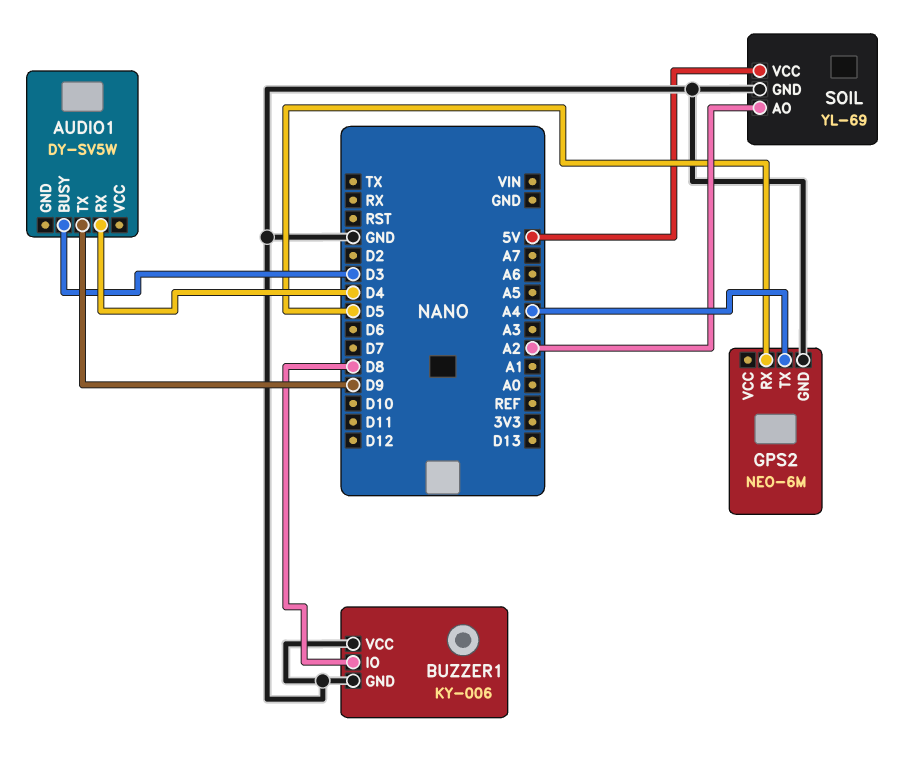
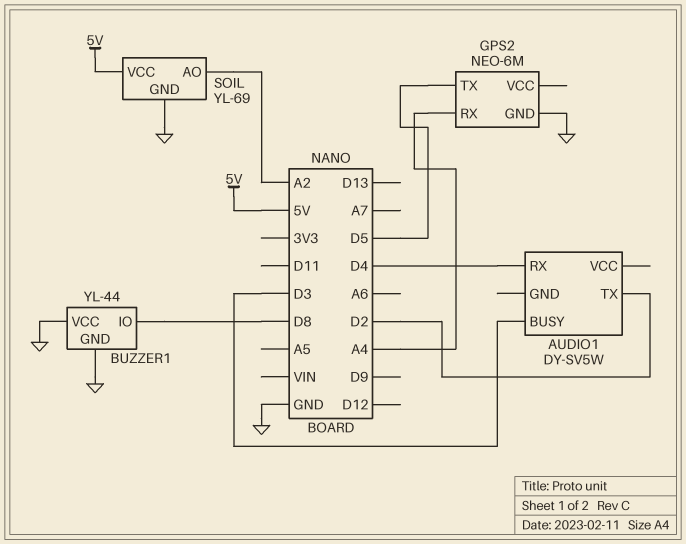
AUDIO1 pin TX: D9 -> D2
BUZZER1: KY-006 -> YL-44
GPS2 pin RX: D5 -> A4
GPS2 pin TX: A4 -> D5

